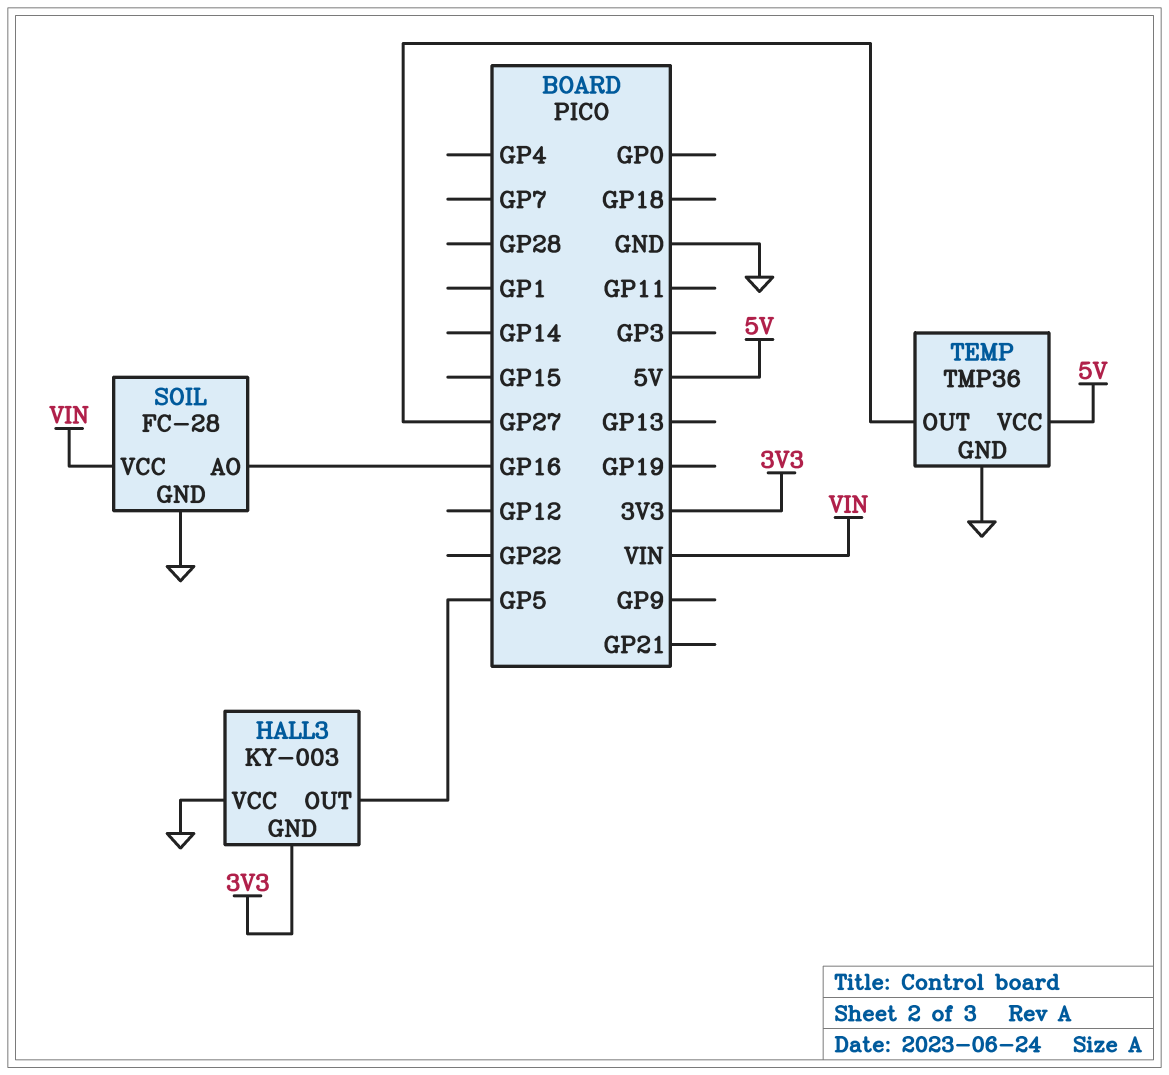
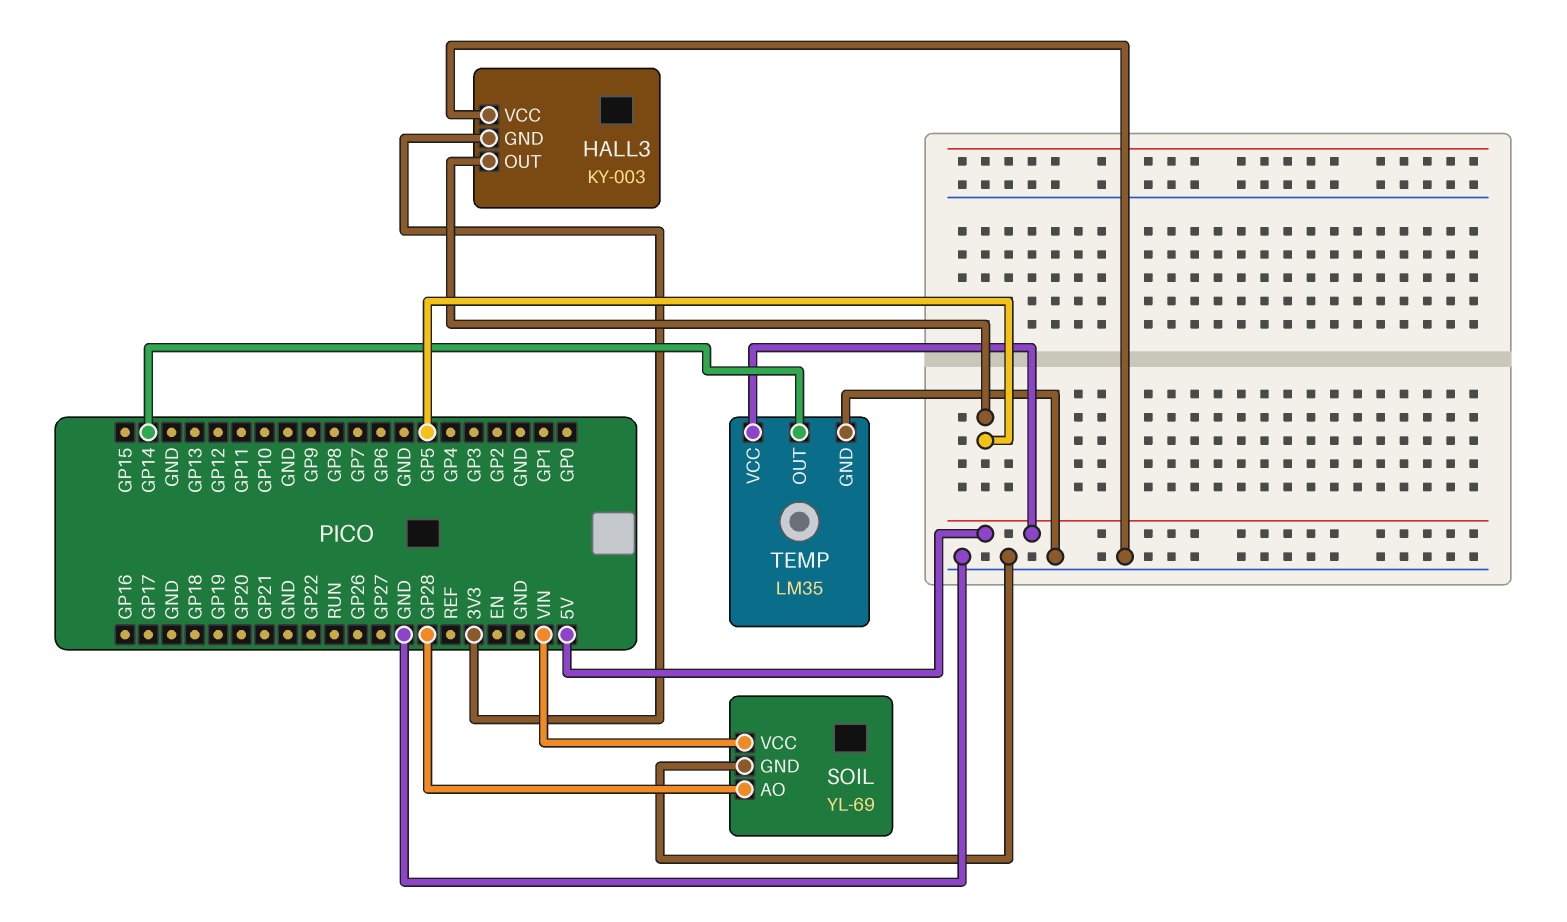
SOIL: FC-28 -> YL-69
SOIL pin AO: GP16 -> GP28
TEMP: TMP36 -> LM35
TEMP pin OUT: GP27 -> GP14

